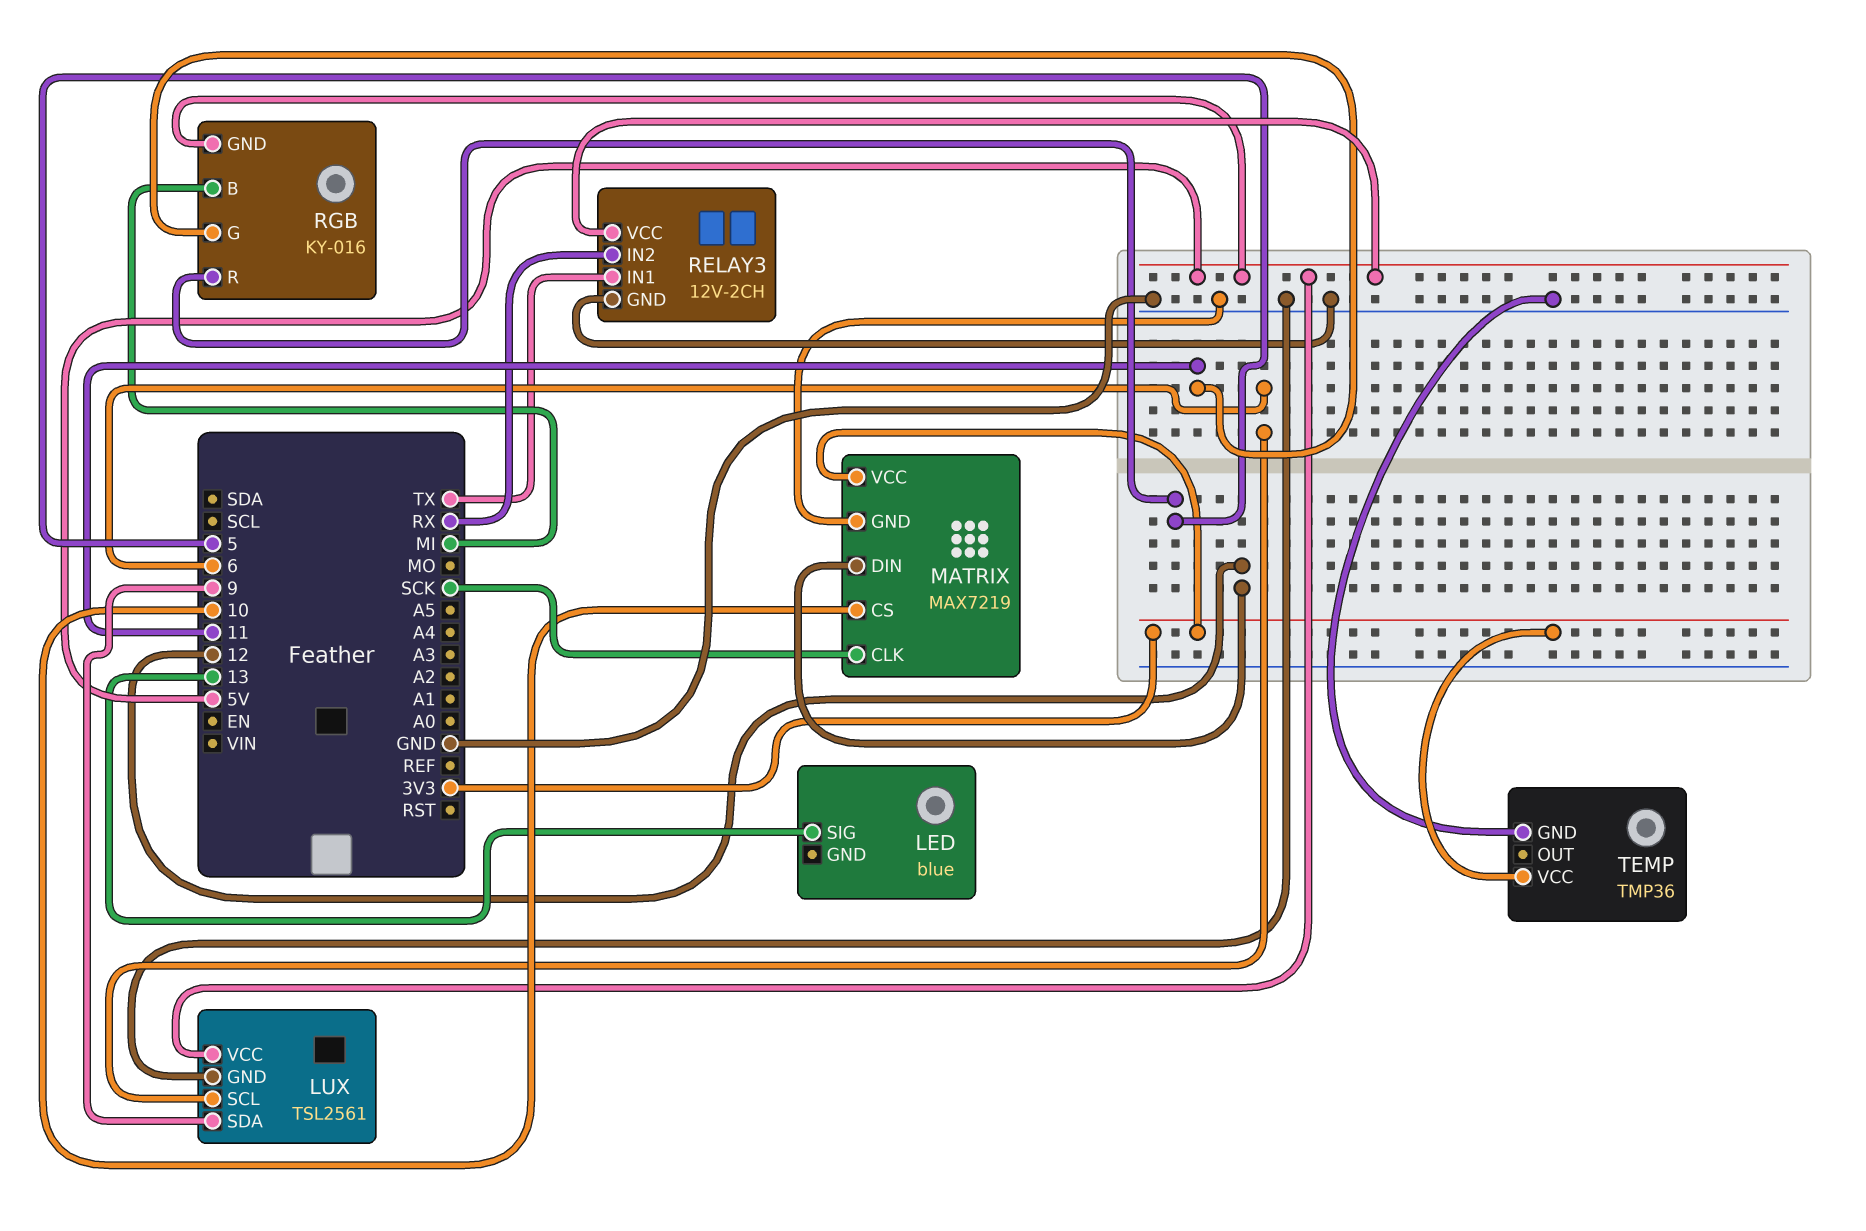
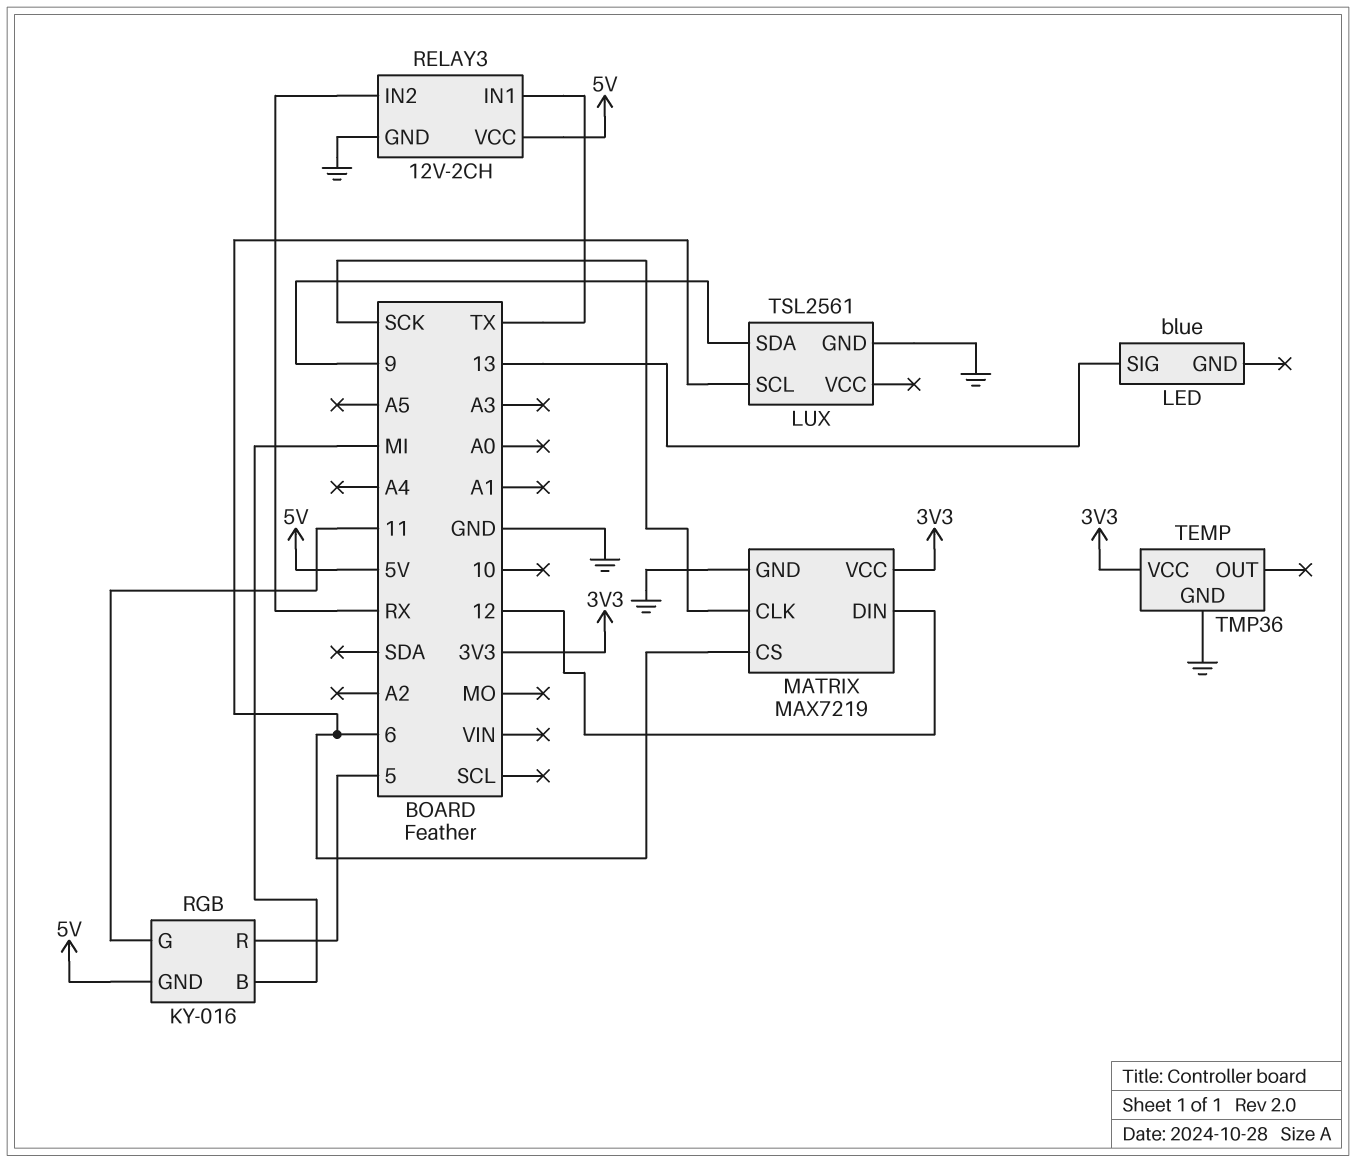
LUX pin VCC: 5V -> none
MATRIX pin CS: 10 -> 6

